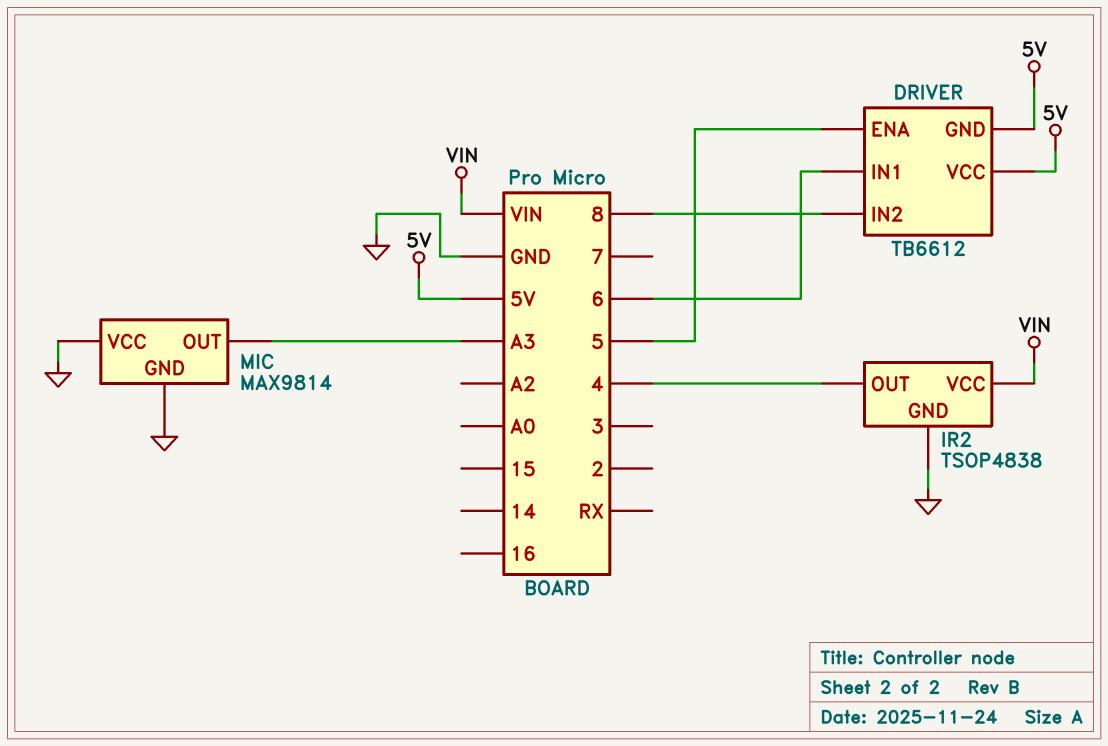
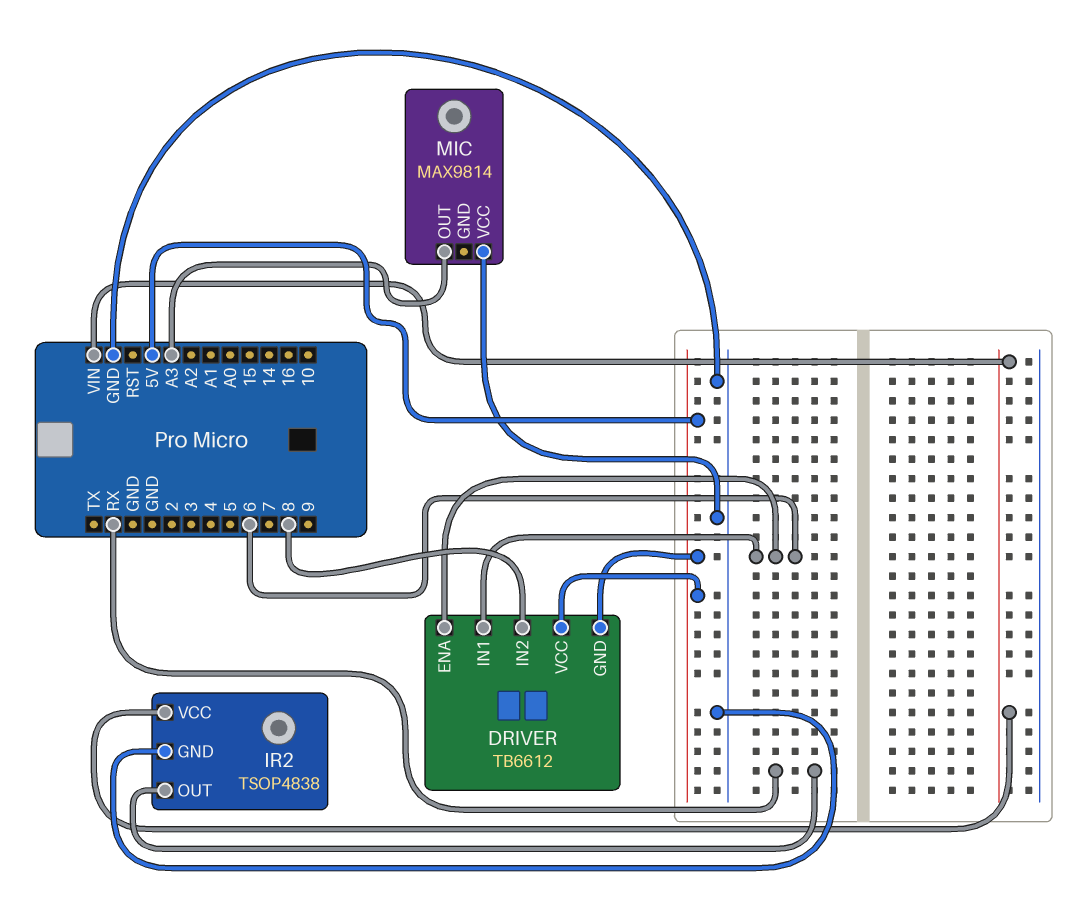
DRIVER pin ENA: 5 -> 6
IR2 pin OUT: 4 -> RX
MIC pin GND: GND -> none

